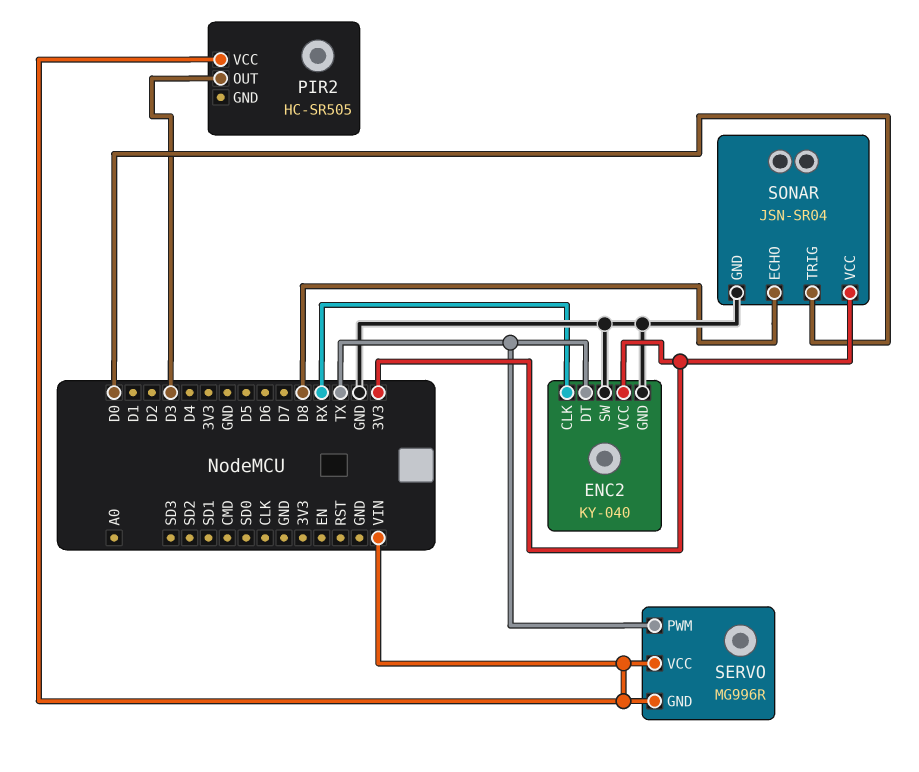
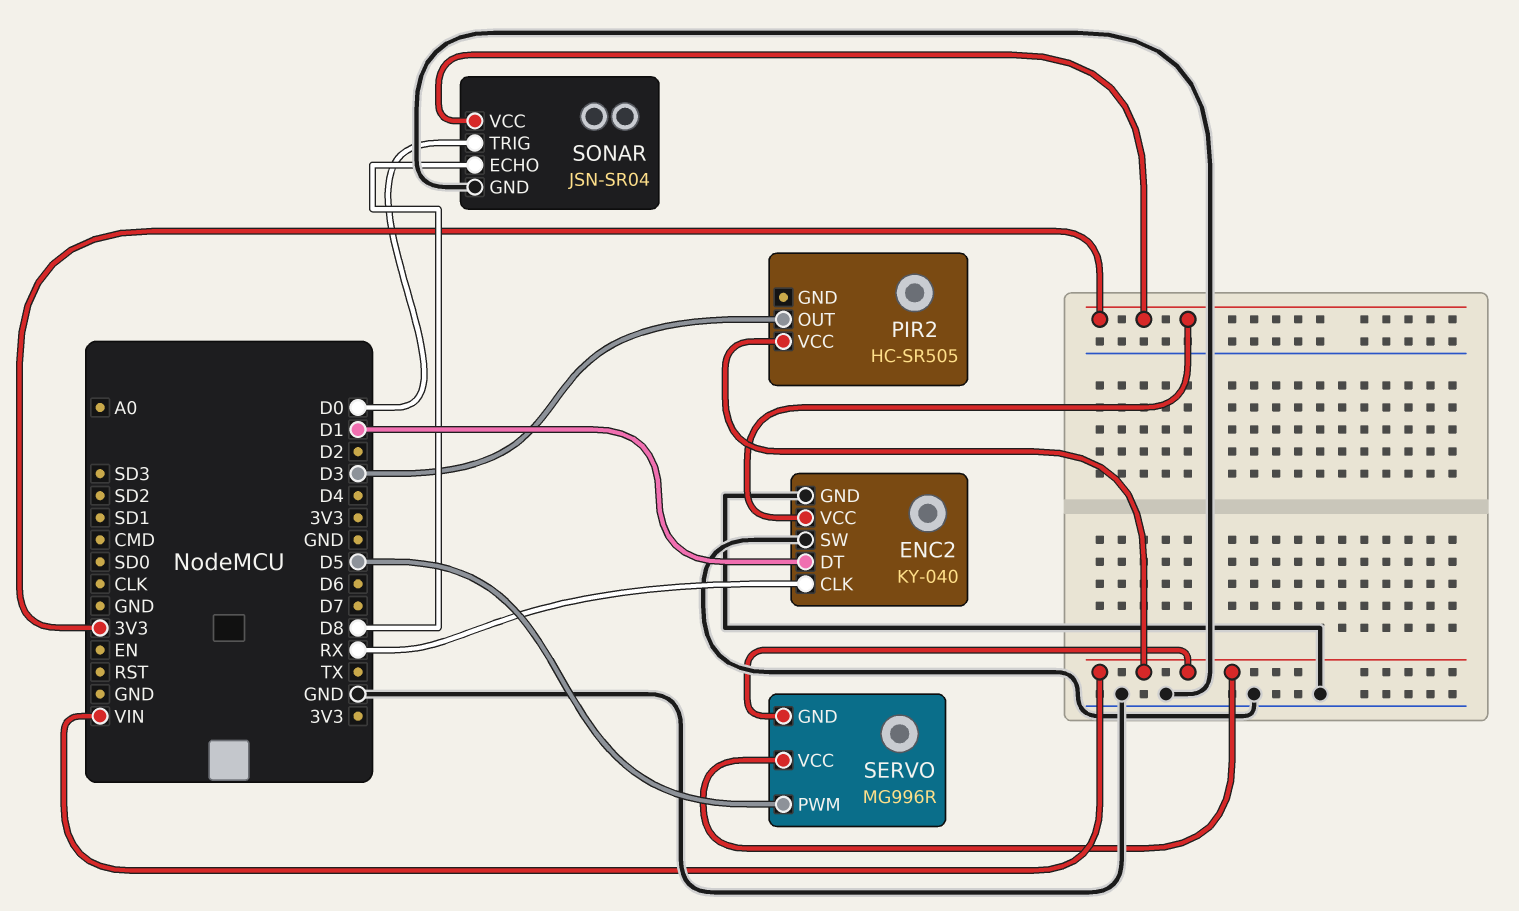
ENC2 pin DT: TX -> D1
SERVO pin PWM: TX -> D5

